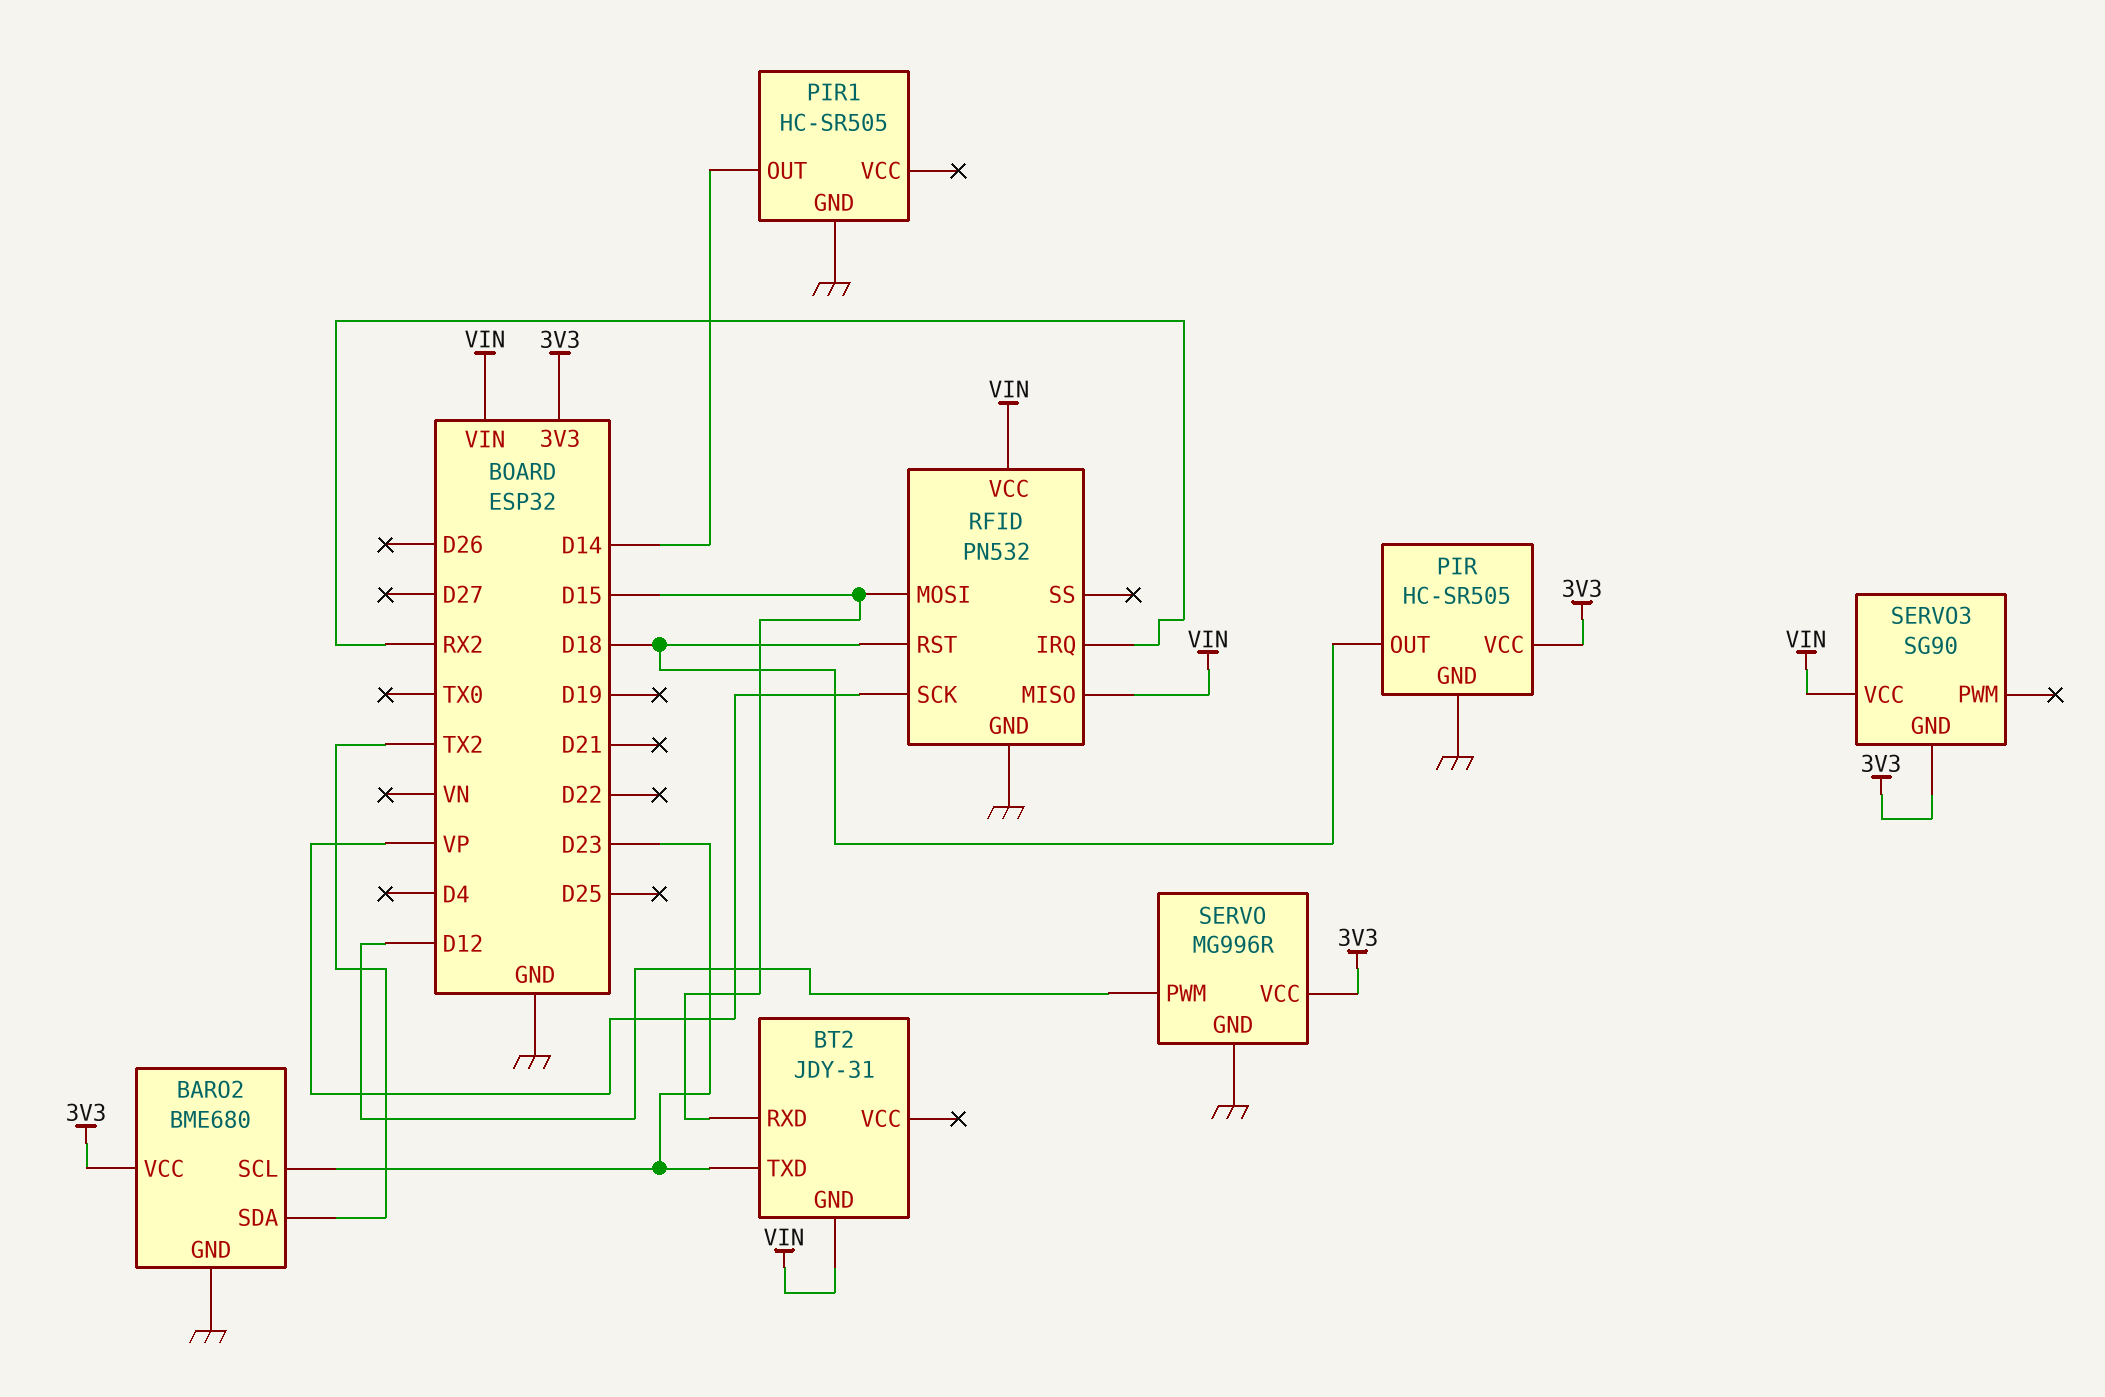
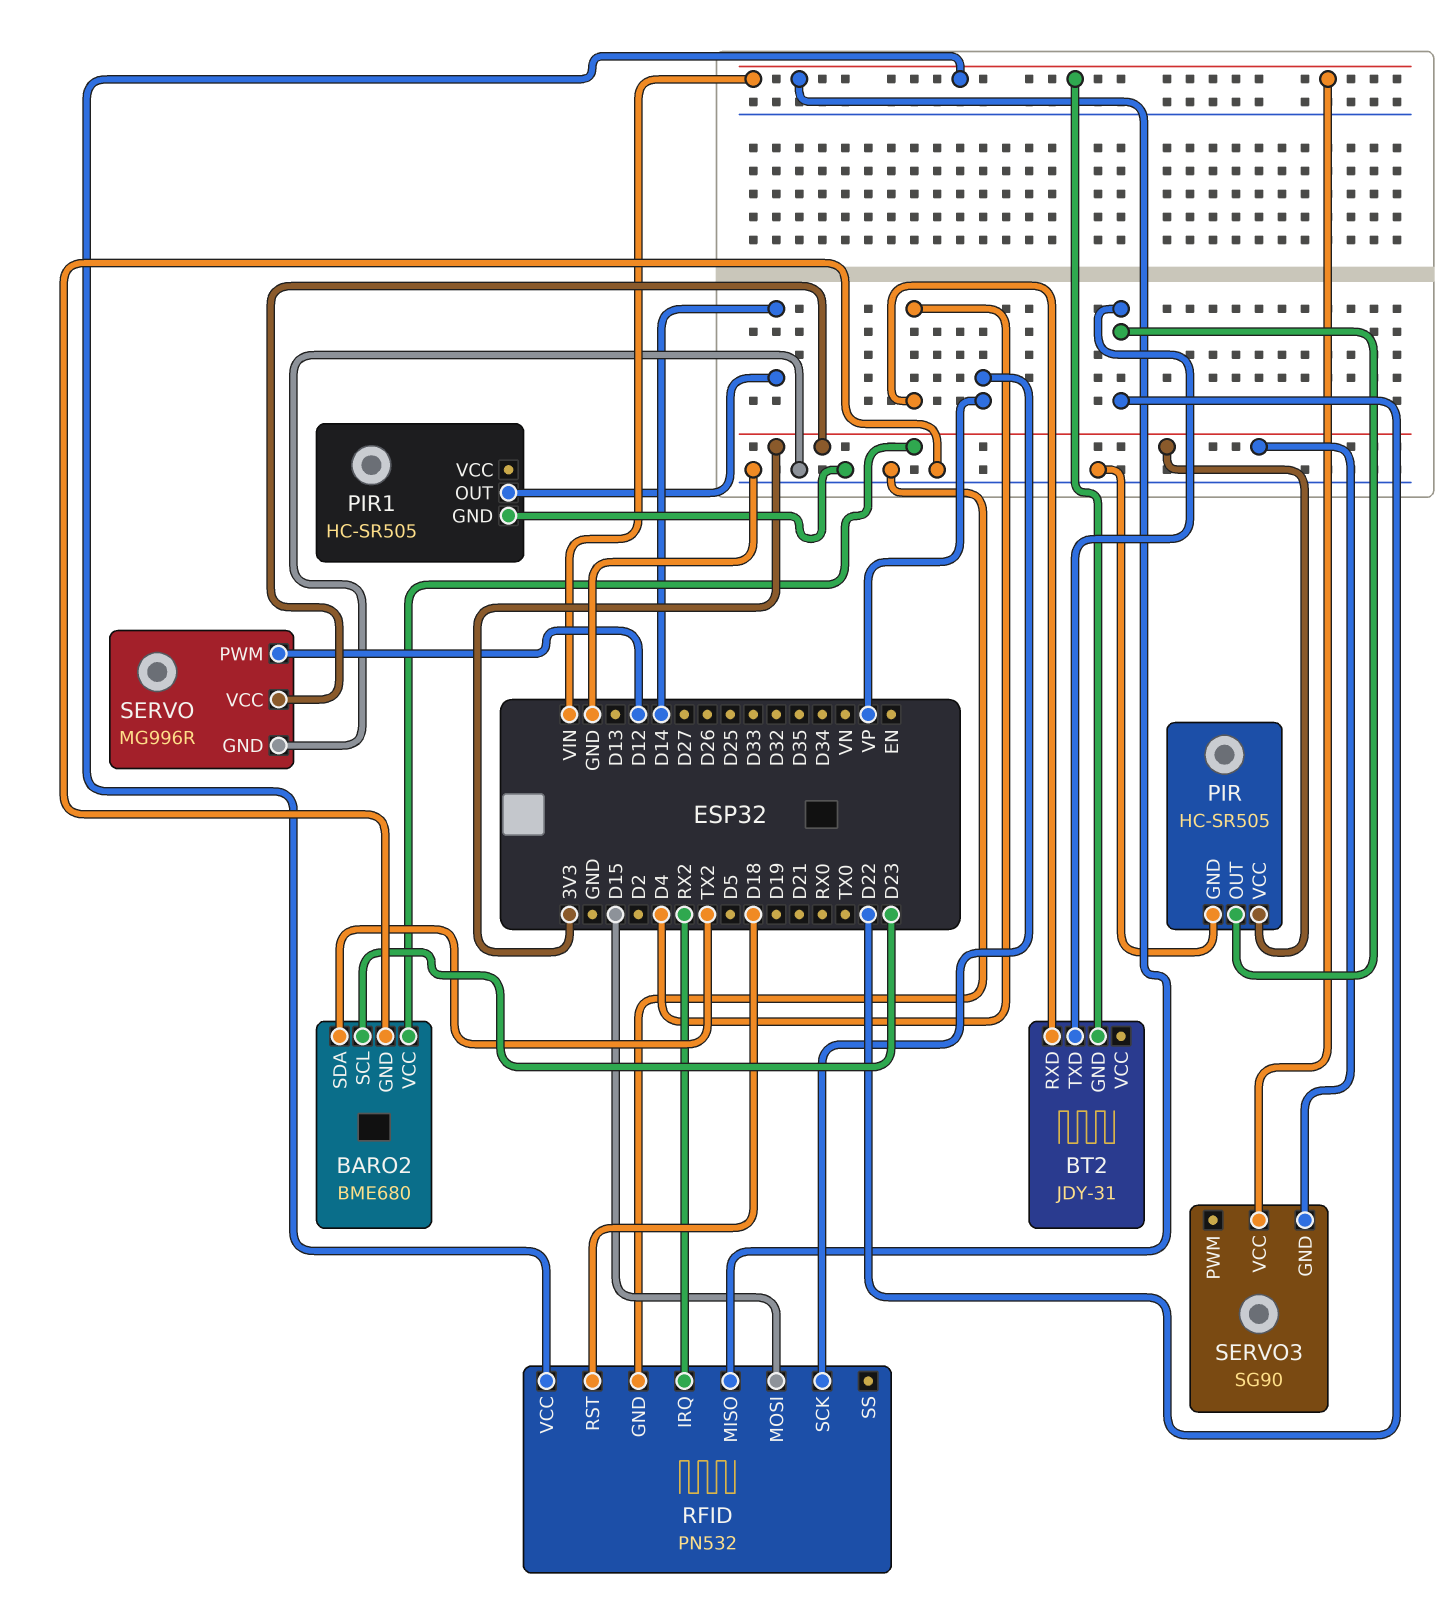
BT2 pin RXD: D15 -> D4
BT2 pin TXD: D23 -> D22
PIR pin OUT: D18 -> D22

